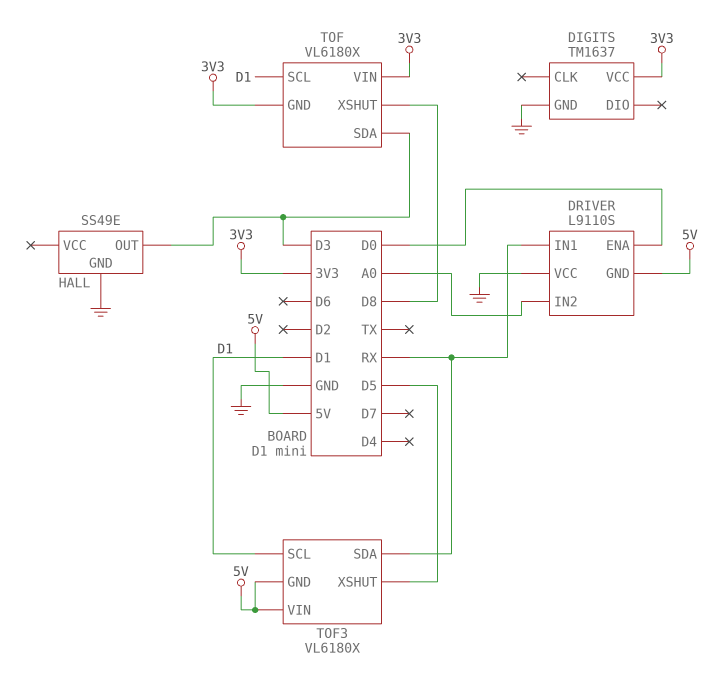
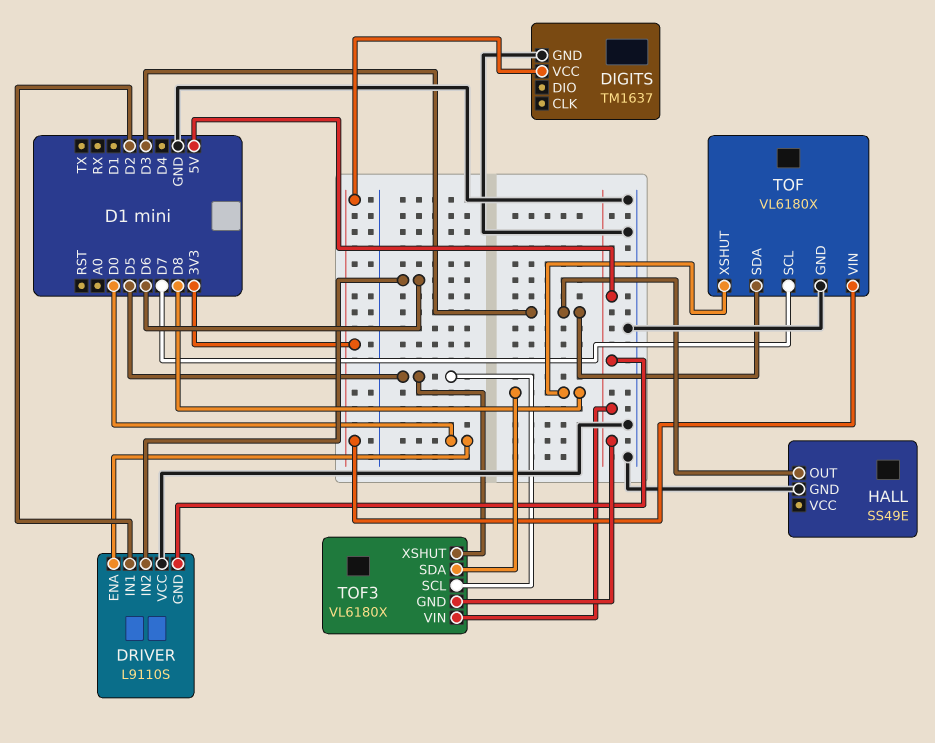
DRIVER pin IN1: RX -> D2
DRIVER pin IN2: A0 -> D6
TOF pin GND: 3V3 -> GND
TOF pin SCL: D1 -> D7
TOF3 pin SCL: D1 -> D5
TOF3 pin SDA: RX -> D8

